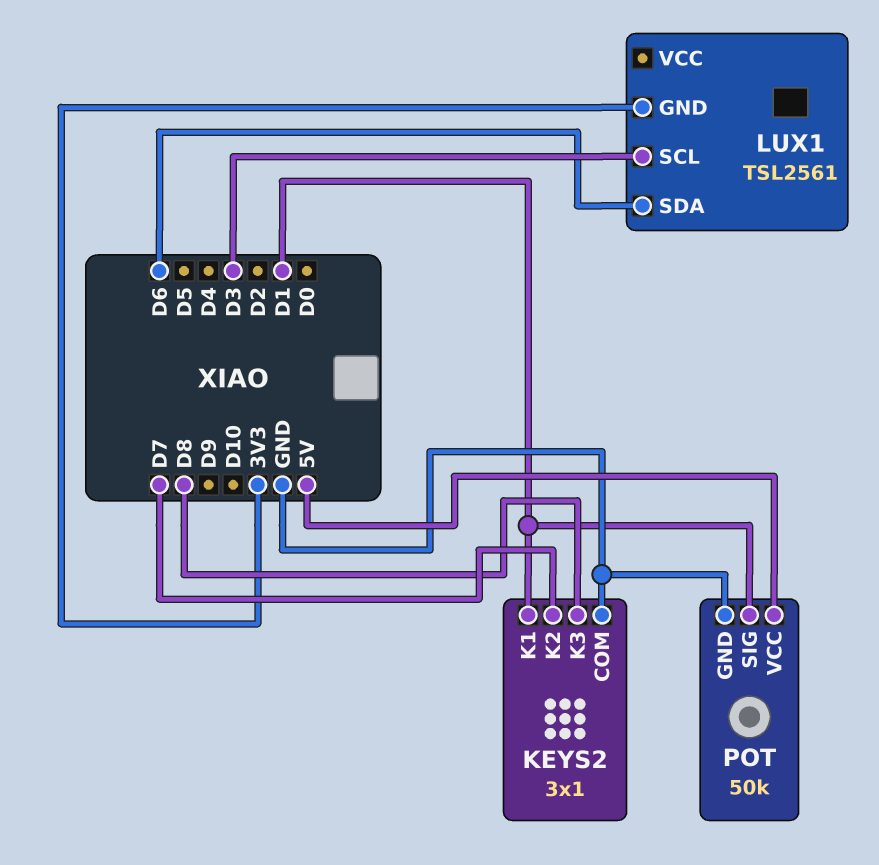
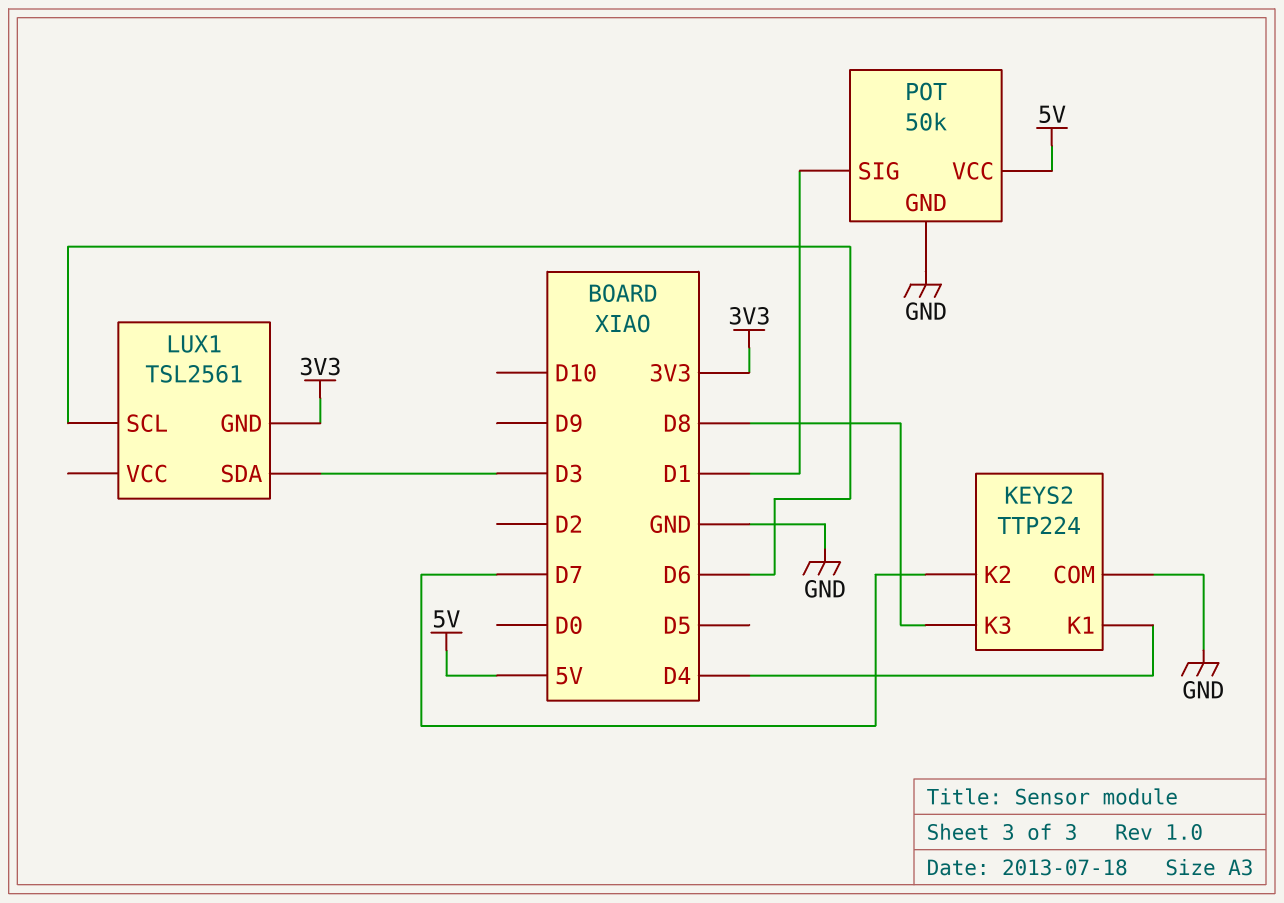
KEYS2: 3x1 -> TTP224
KEYS2 pin K1: D1 -> D4
LUX1 pin SCL: D3 -> D6
LUX1 pin SDA: D6 -> D3

